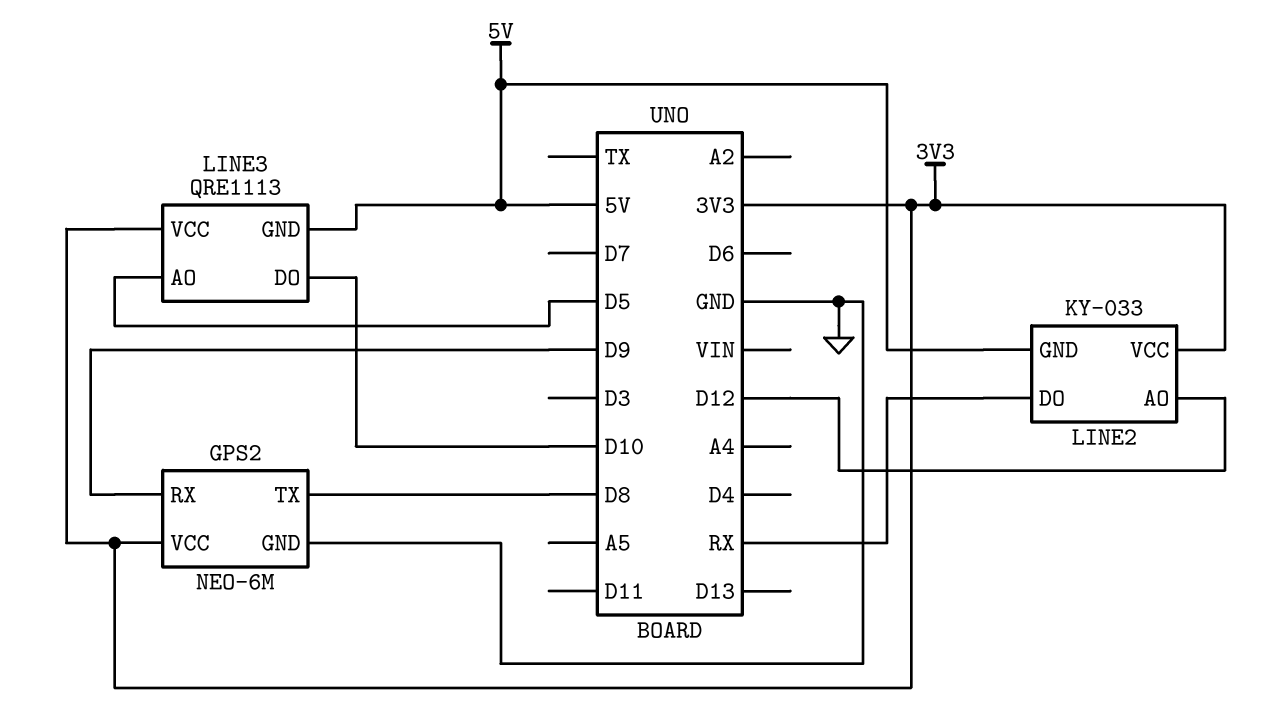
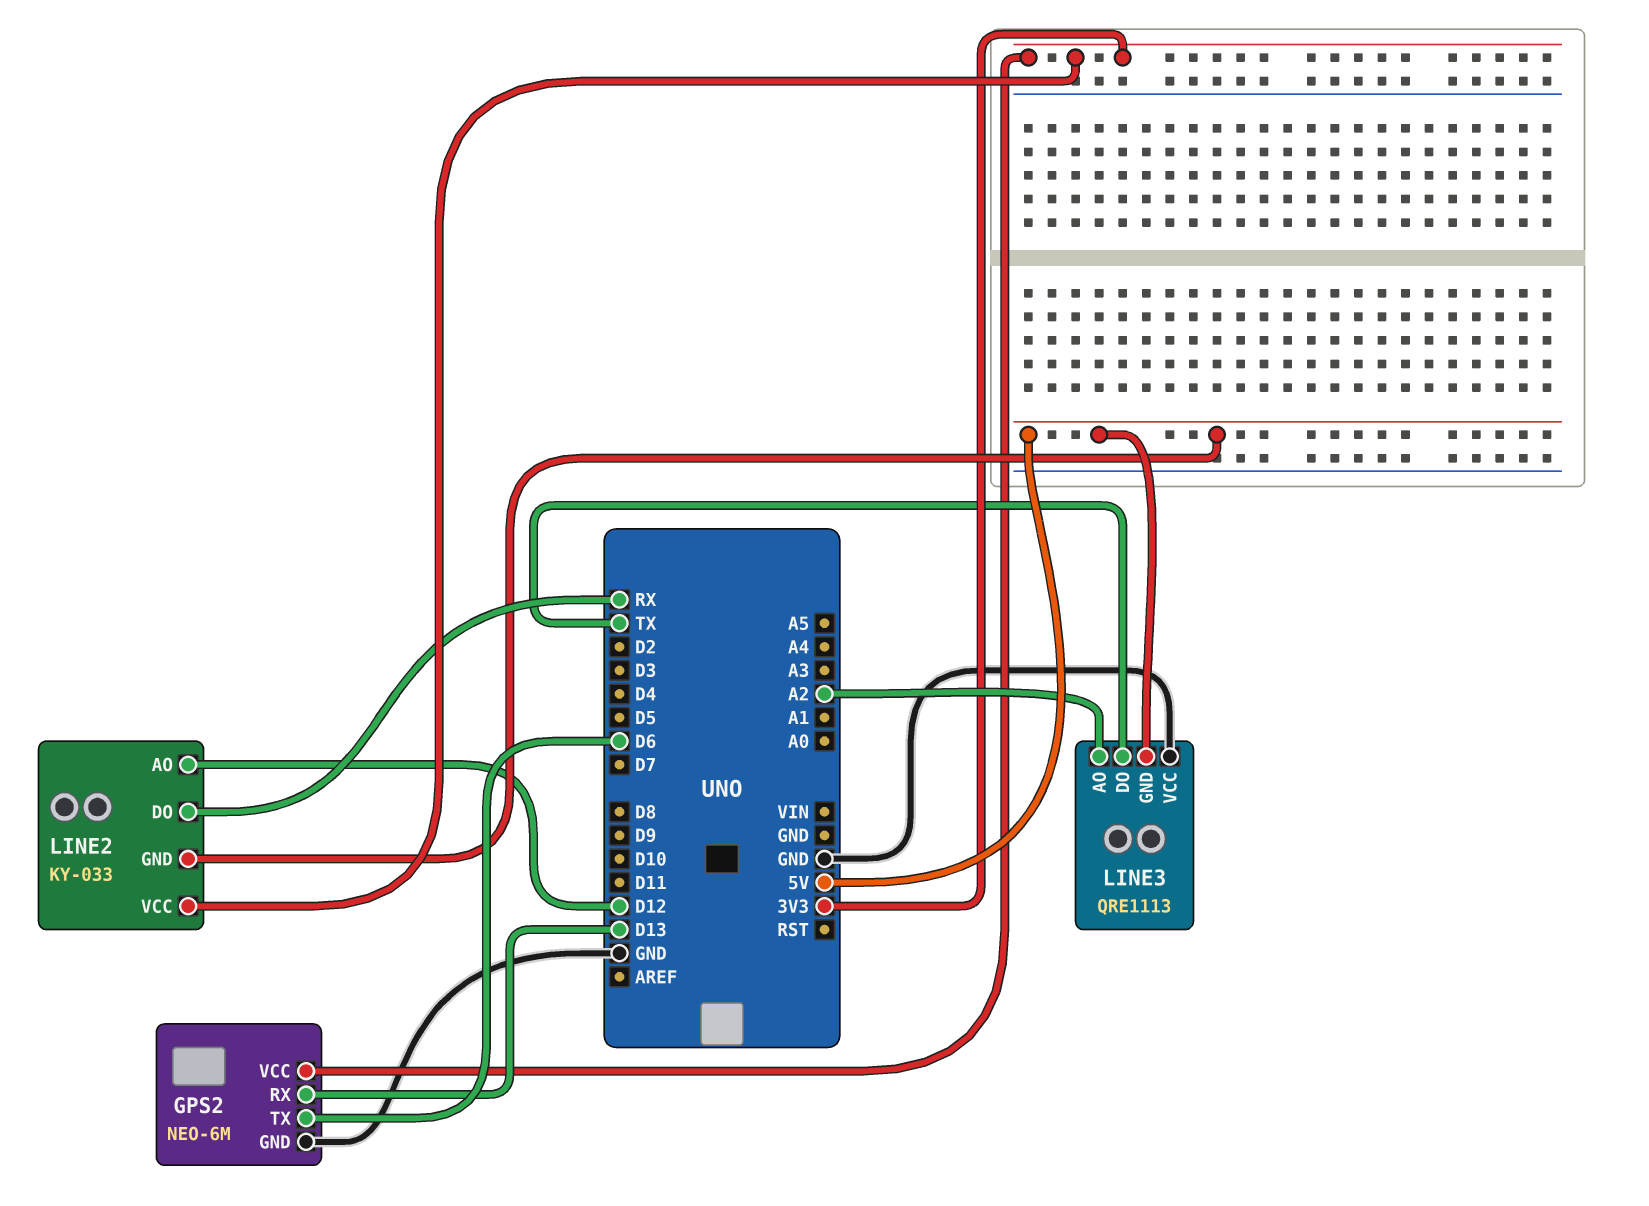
GPS2 pin RX: D9 -> D13
GPS2 pin TX: D8 -> D6
LINE3 pin AO: D5 -> A2
LINE3 pin DO: D10 -> TX
LINE3 pin VCC: 3V3 -> GND

